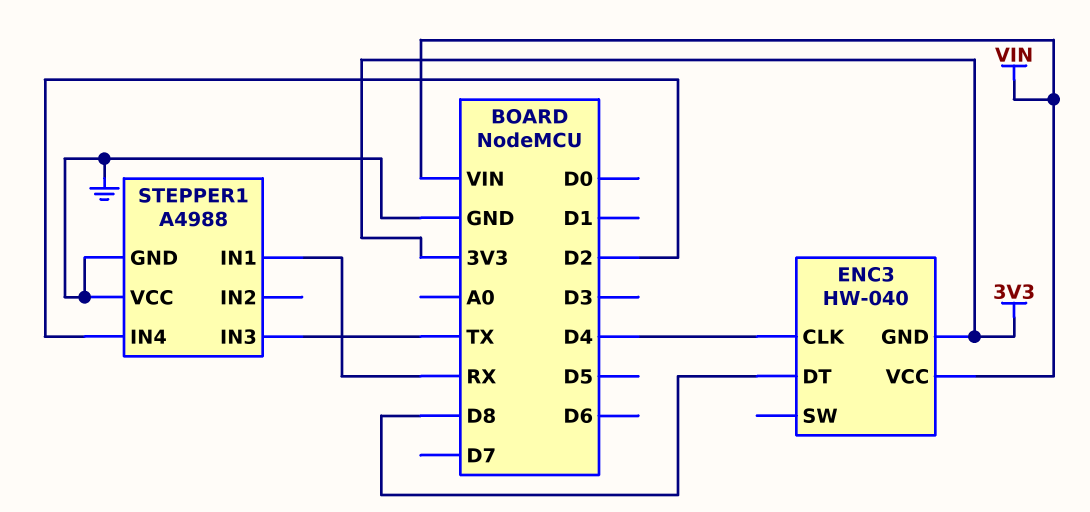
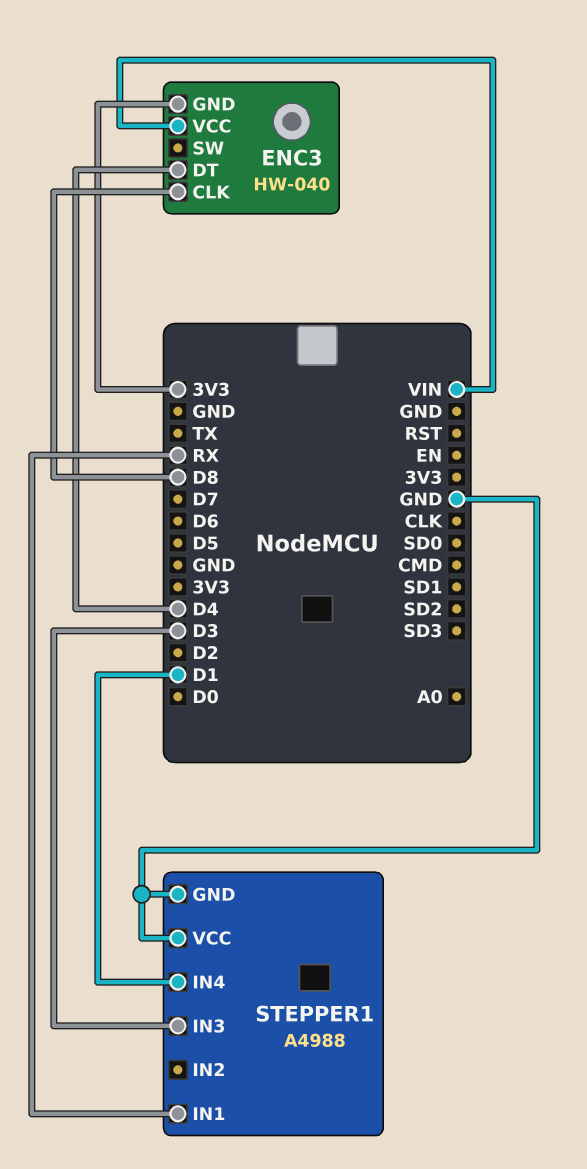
ENC3 pin CLK: D4 -> D8
ENC3 pin DT: D8 -> D4
STEPPER1 pin IN3: TX -> D3
STEPPER1 pin IN4: D2 -> D1

